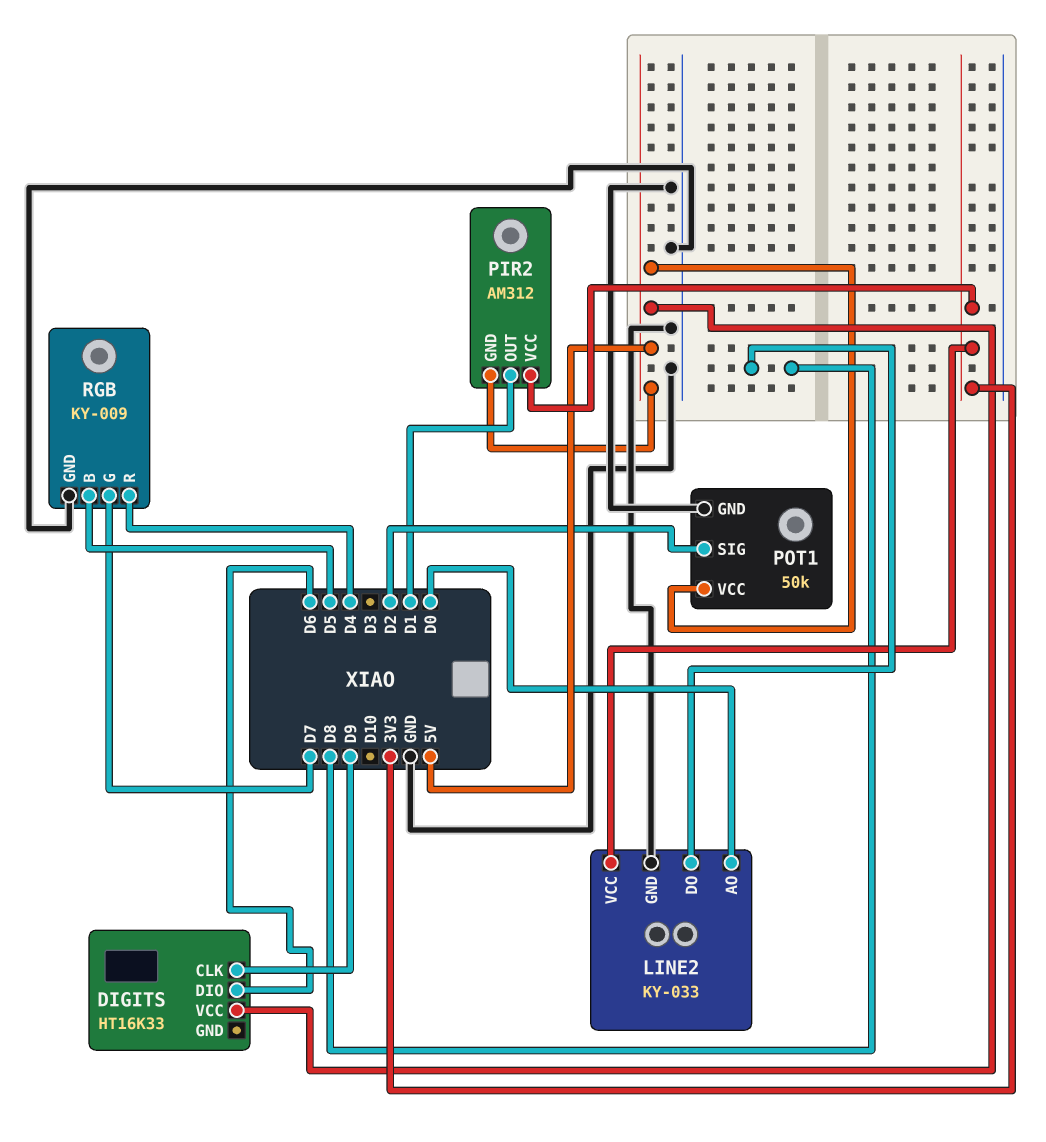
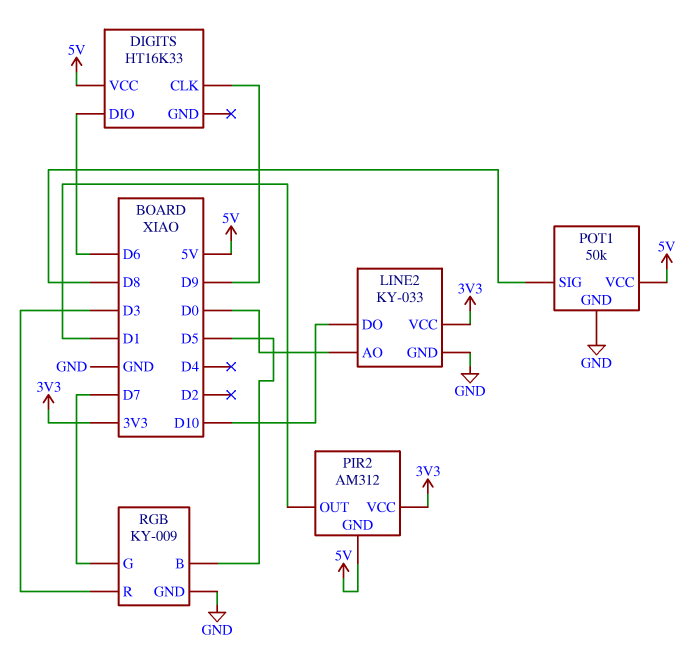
LINE2 pin DO: D8 -> D10
POT1 pin SIG: D2 -> D8
RGB pin R: D4 -> D3

